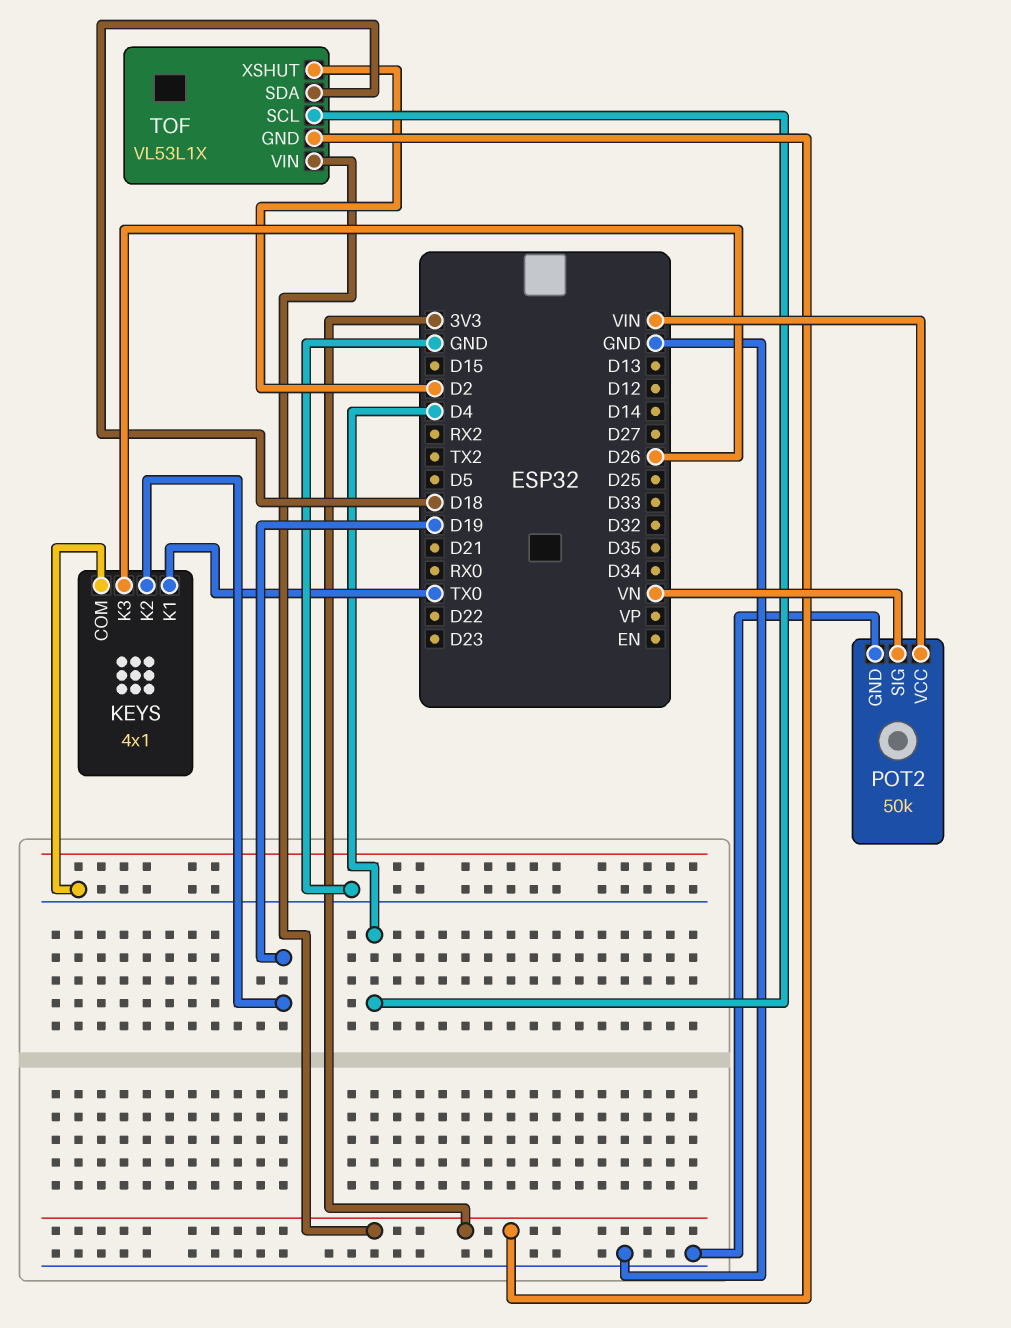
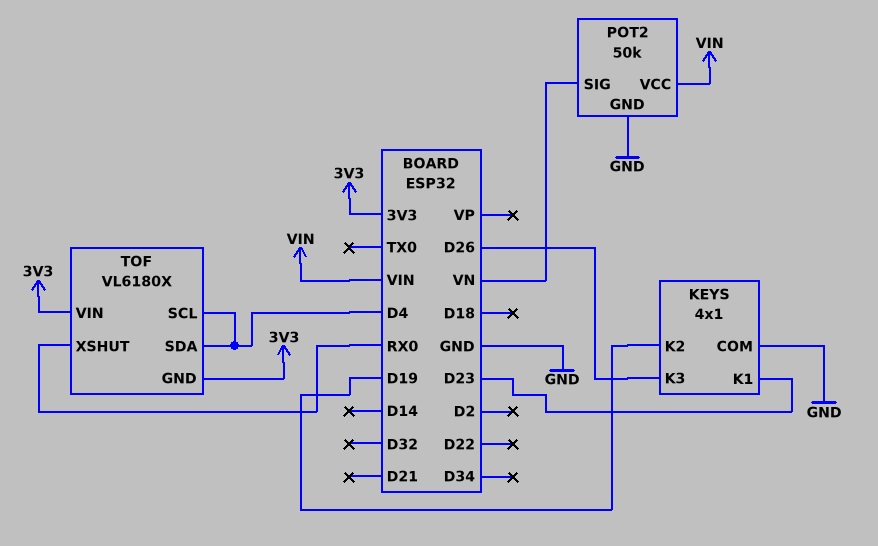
KEYS pin K1: TX0 -> D23
TOF: VL53L1X -> VL6180X
TOF pin SDA: D18 -> D4
TOF pin XSHUT: D2 -> RX0

